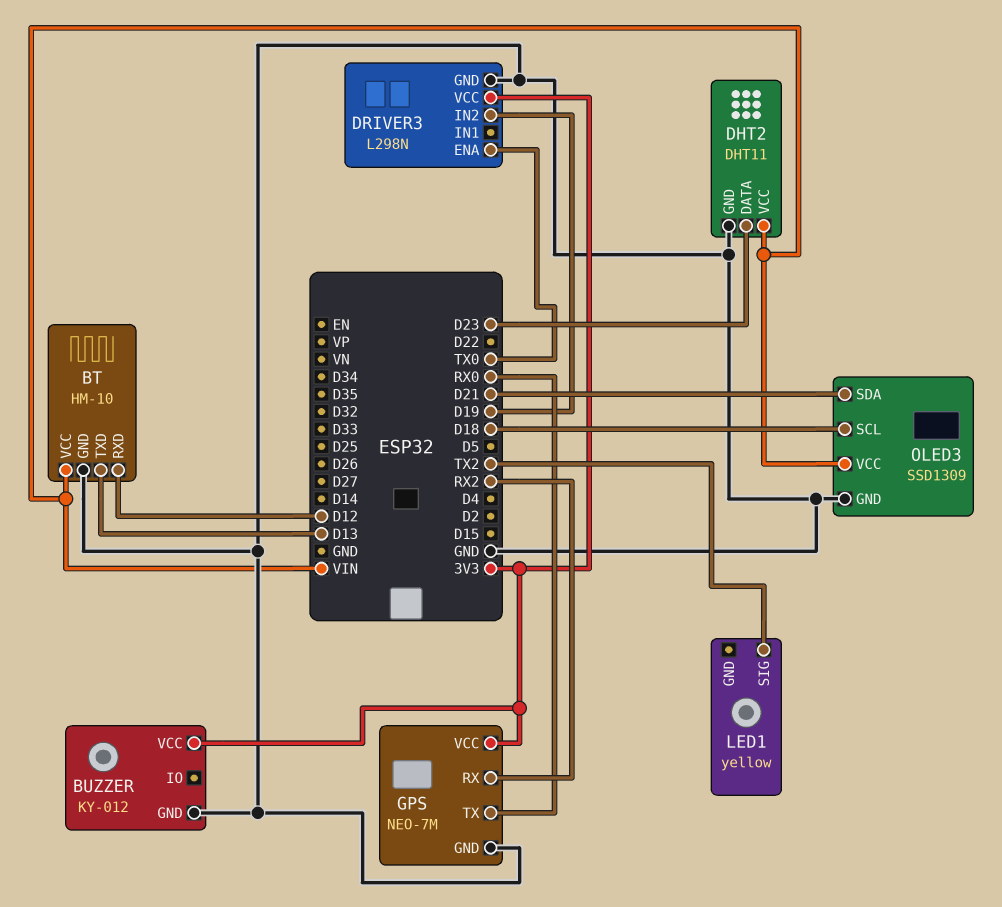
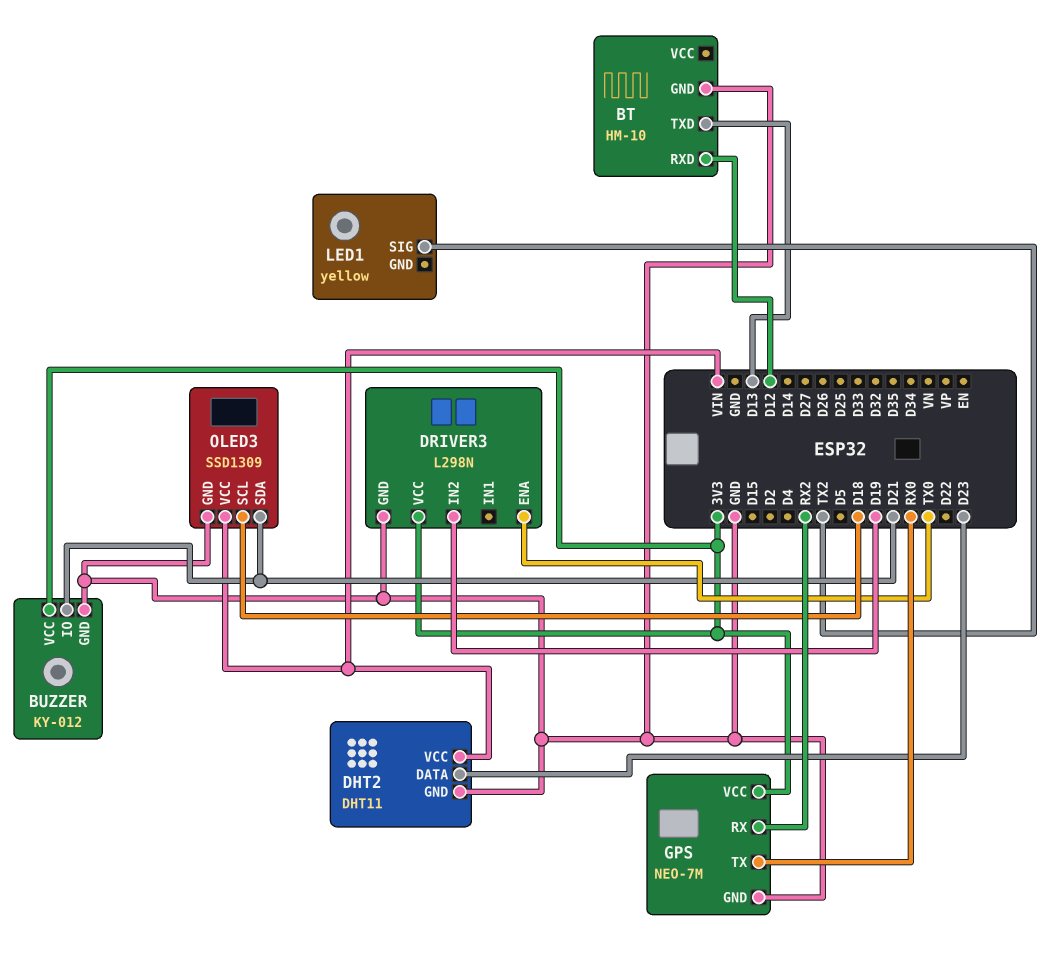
BT pin VCC: VIN -> none
BUZZER pin IO: none -> D21

